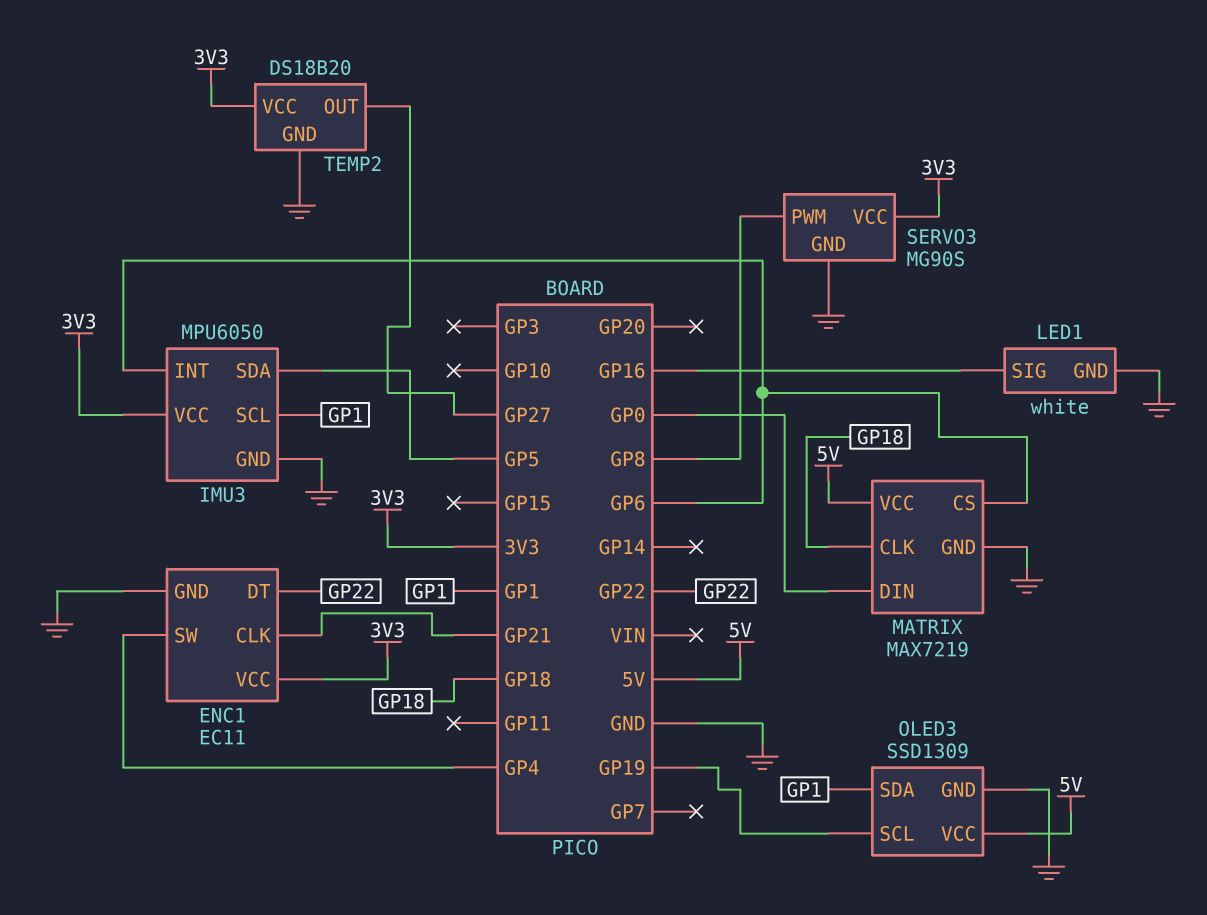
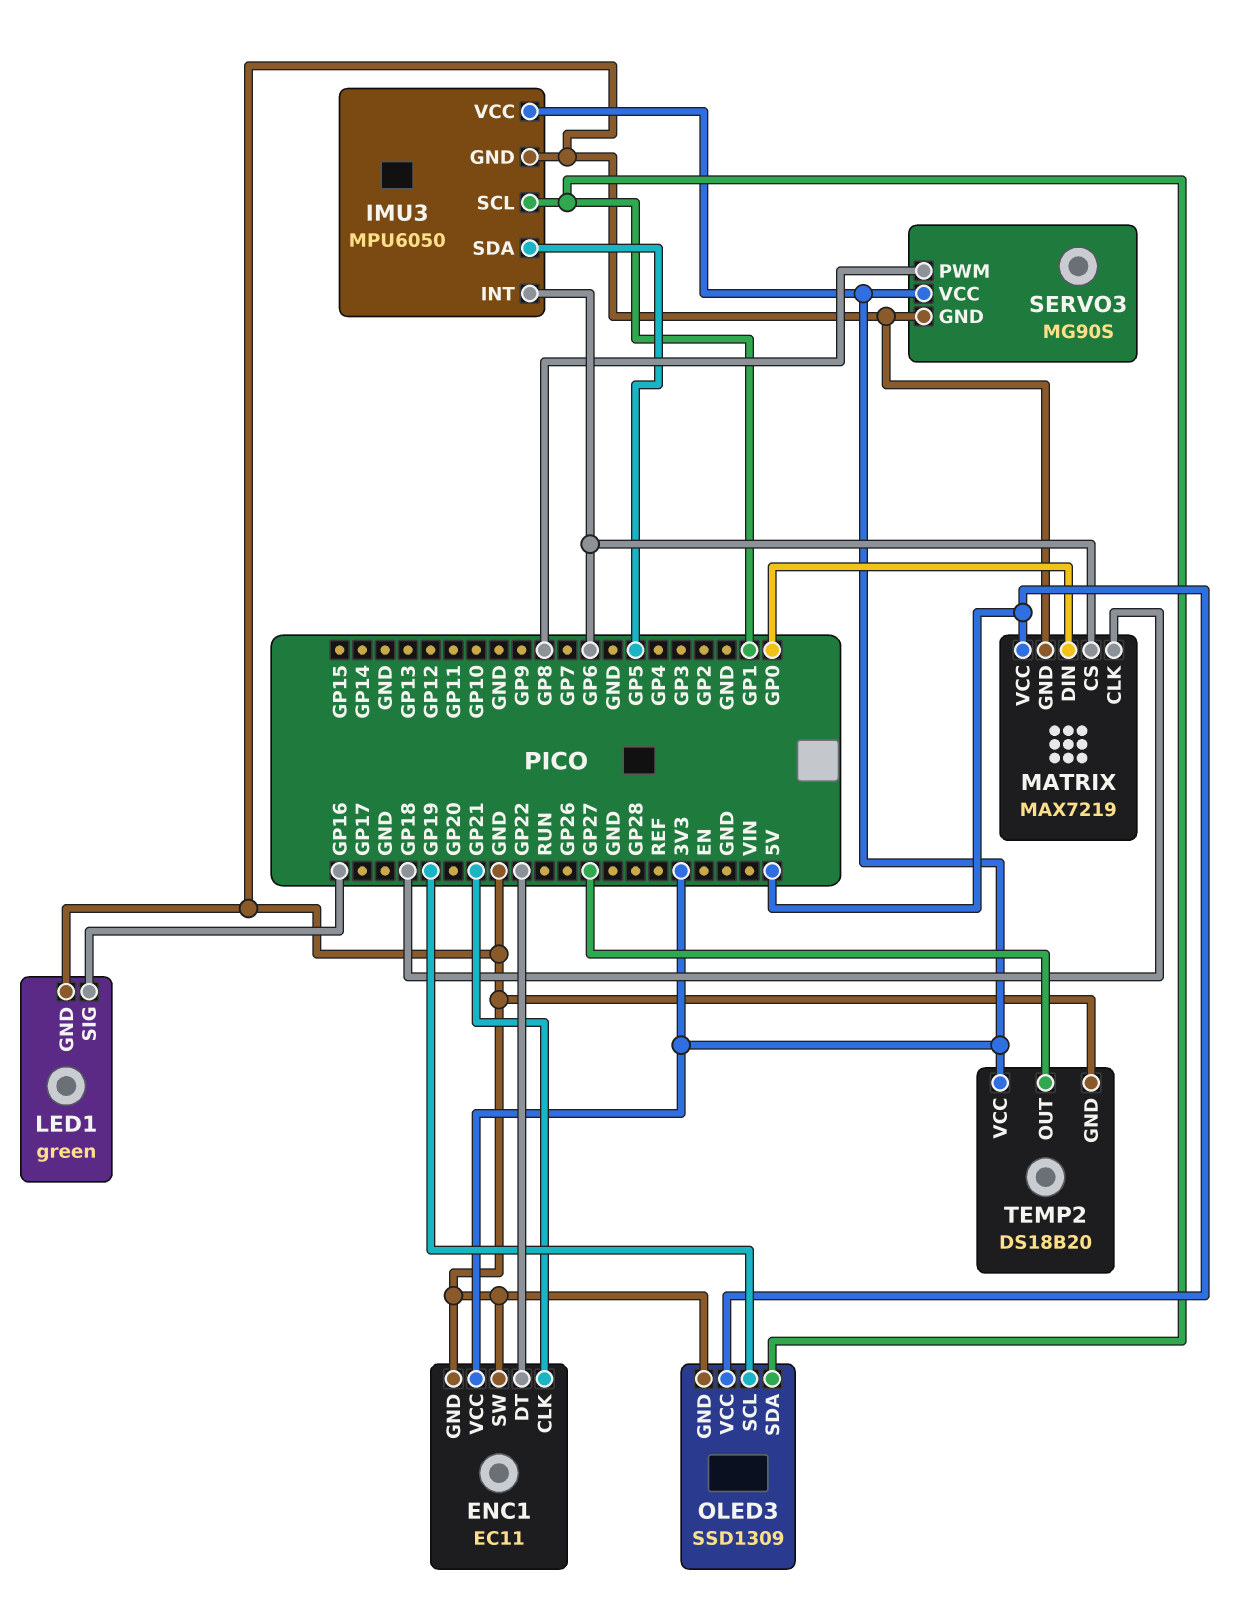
ENC1 pin SW: GP4 -> GND
LED1: white -> green

